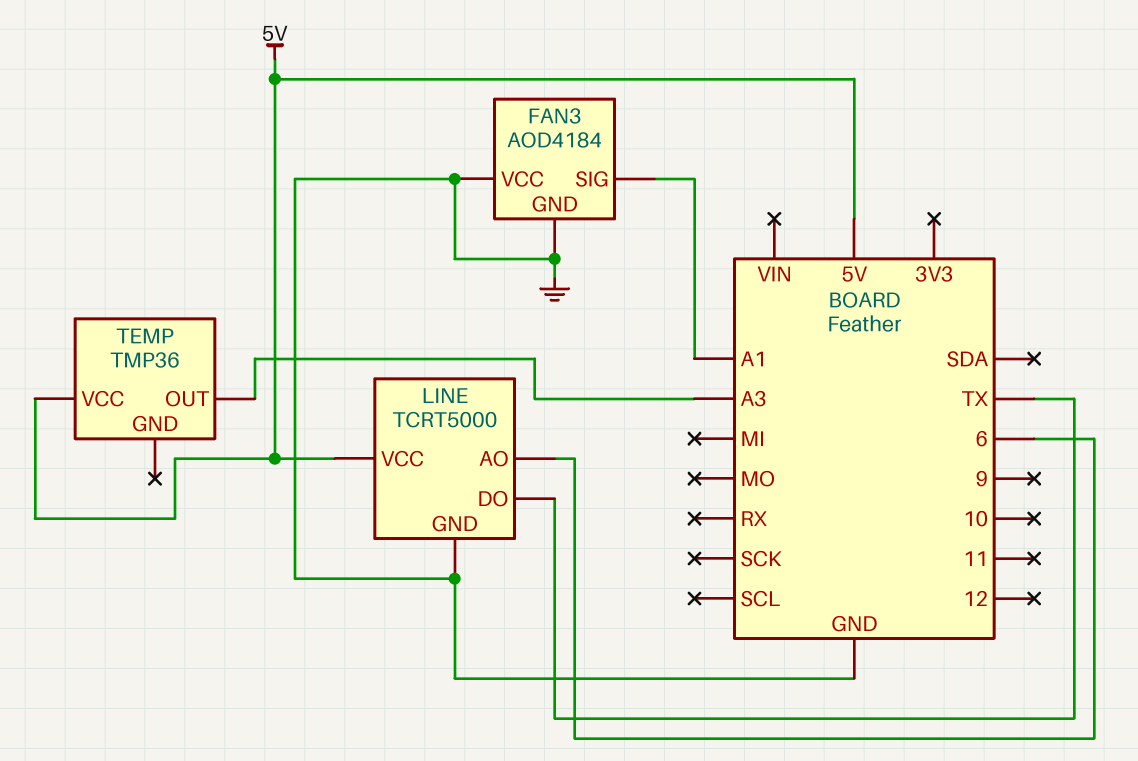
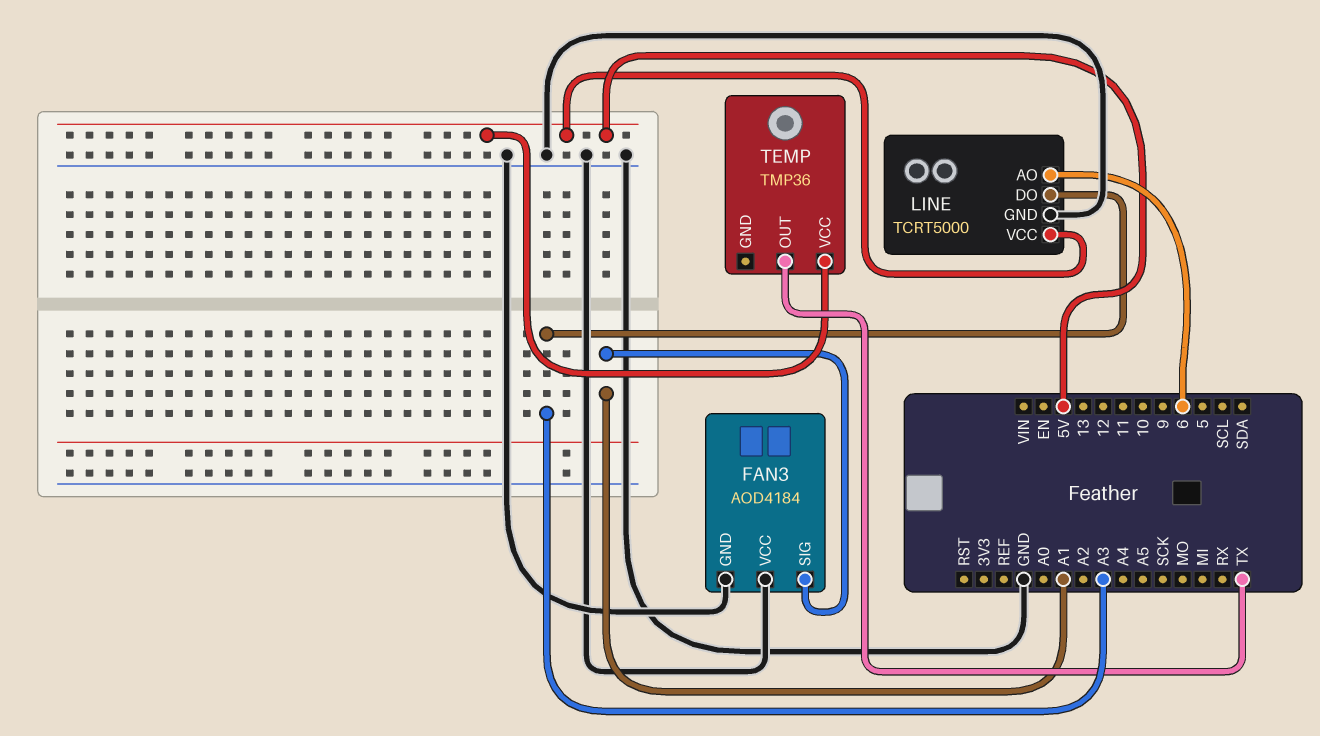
LINE pin DO: TX -> A3
TEMP pin OUT: A3 -> TX

